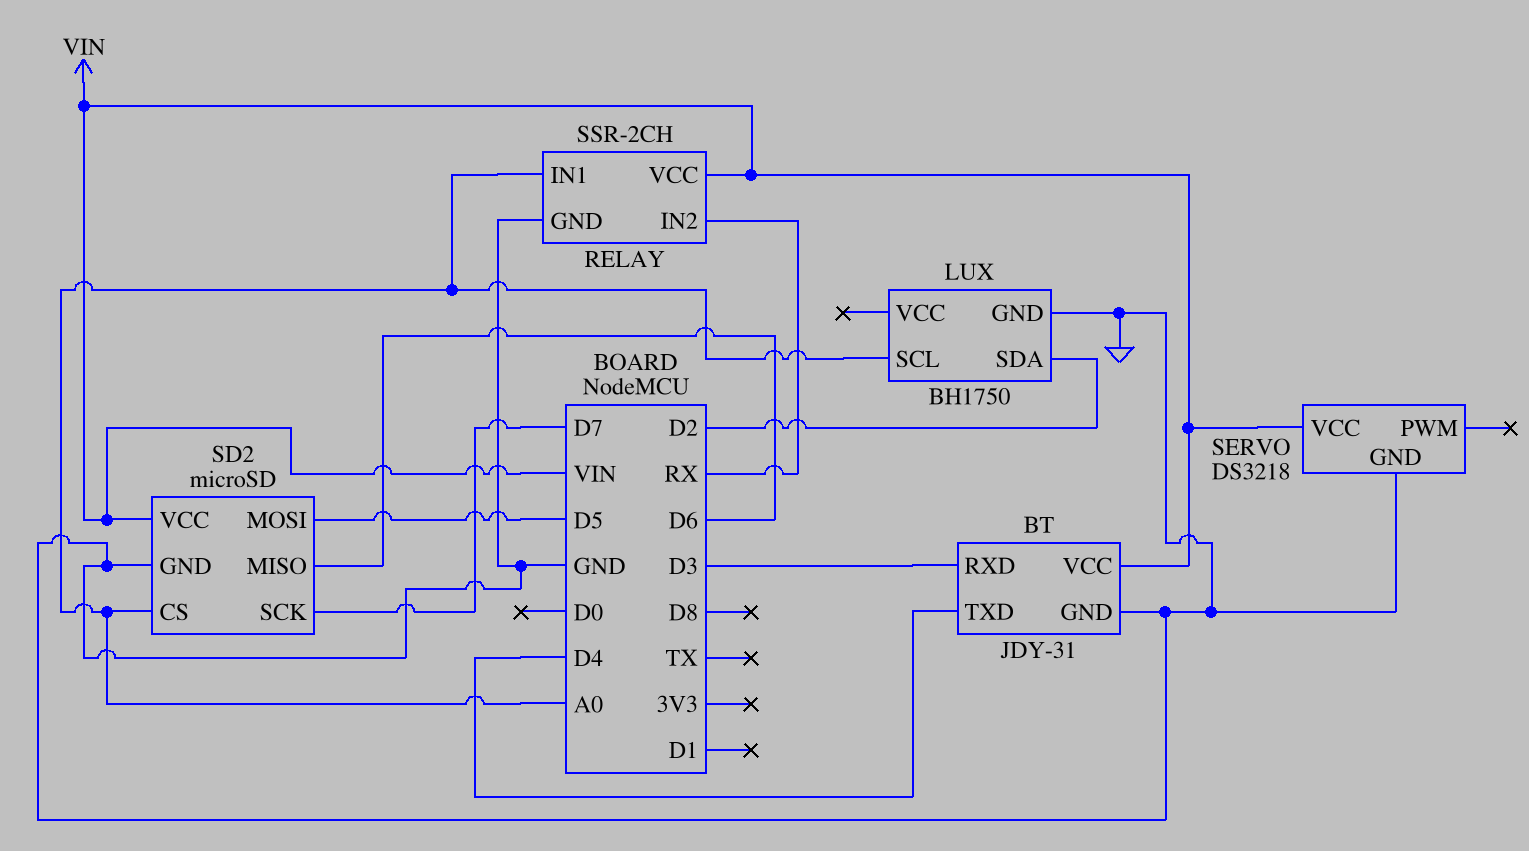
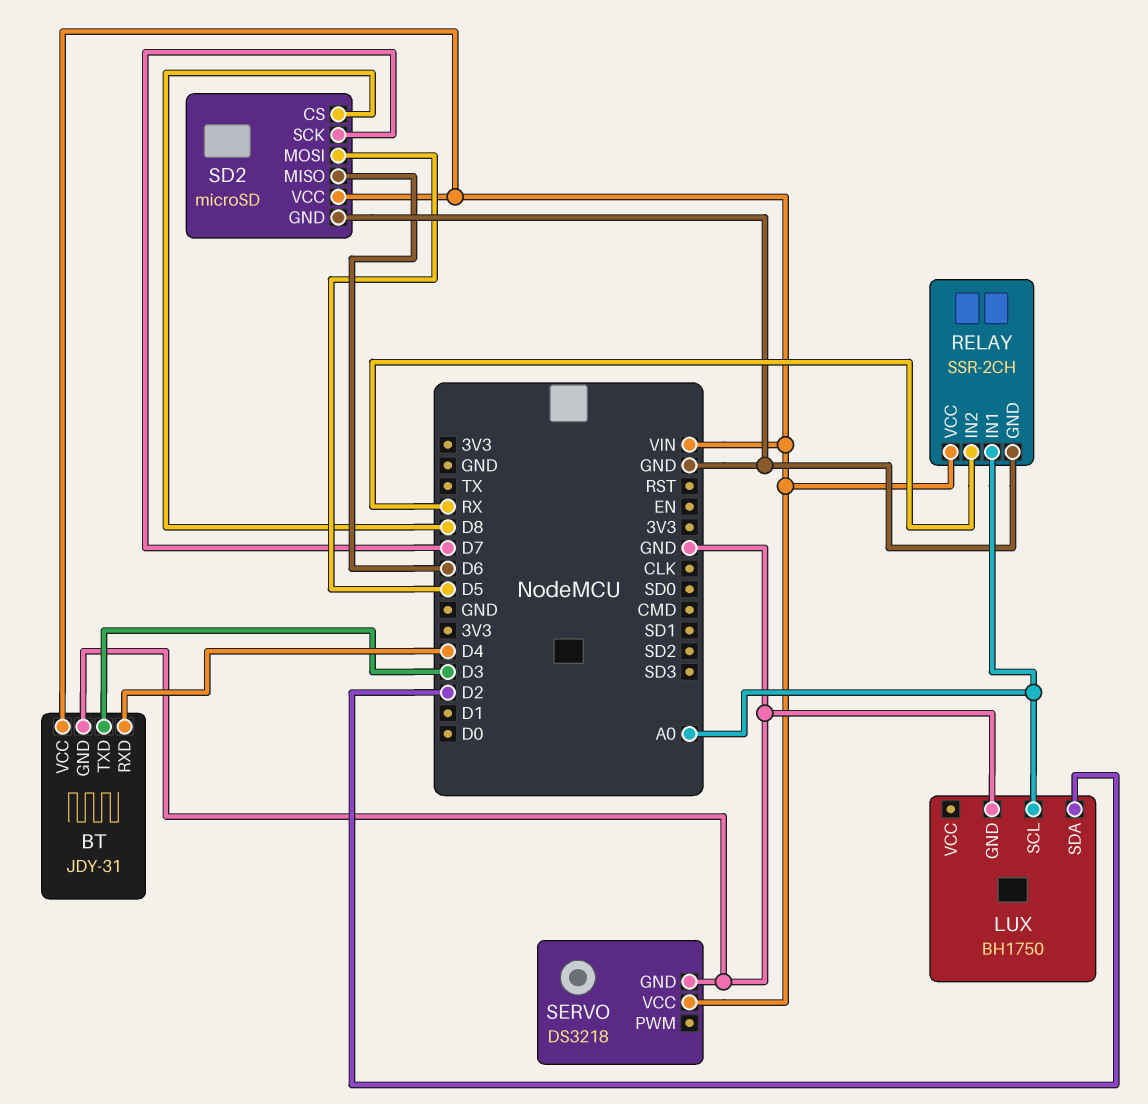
BT pin RXD: D3 -> D4
BT pin TXD: D4 -> D3
SD2 pin CS: A0 -> D8

